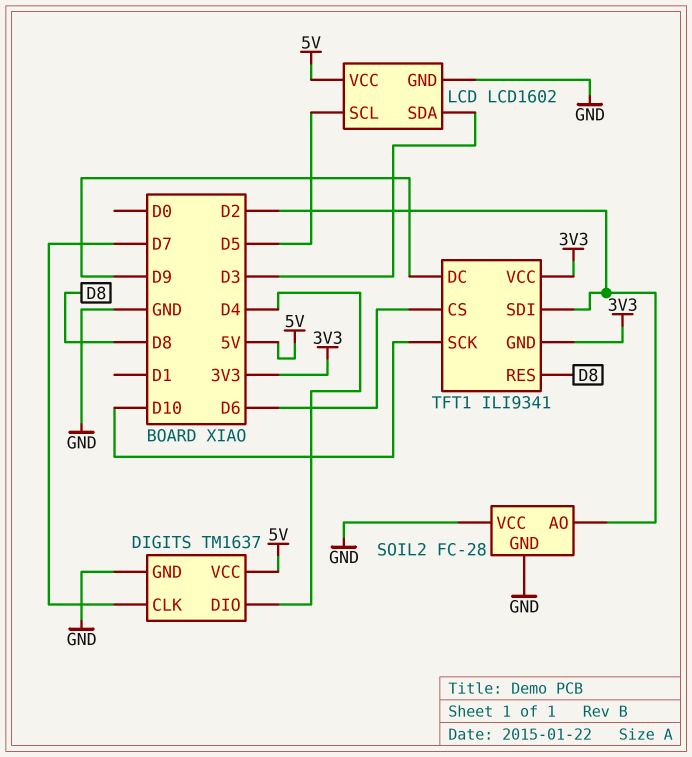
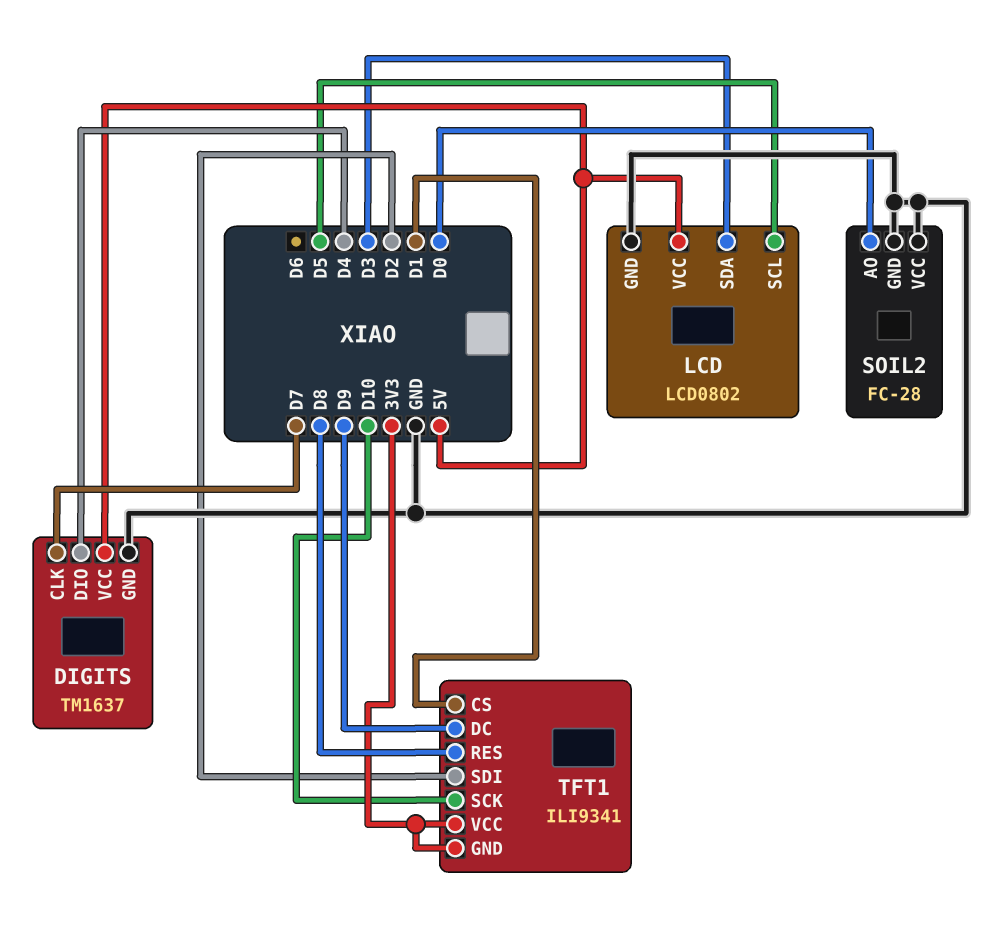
LCD: LCD1602 -> LCD0802
SOIL2 pin AO: D2 -> D0
TFT1 pin CS: D6 -> D1

